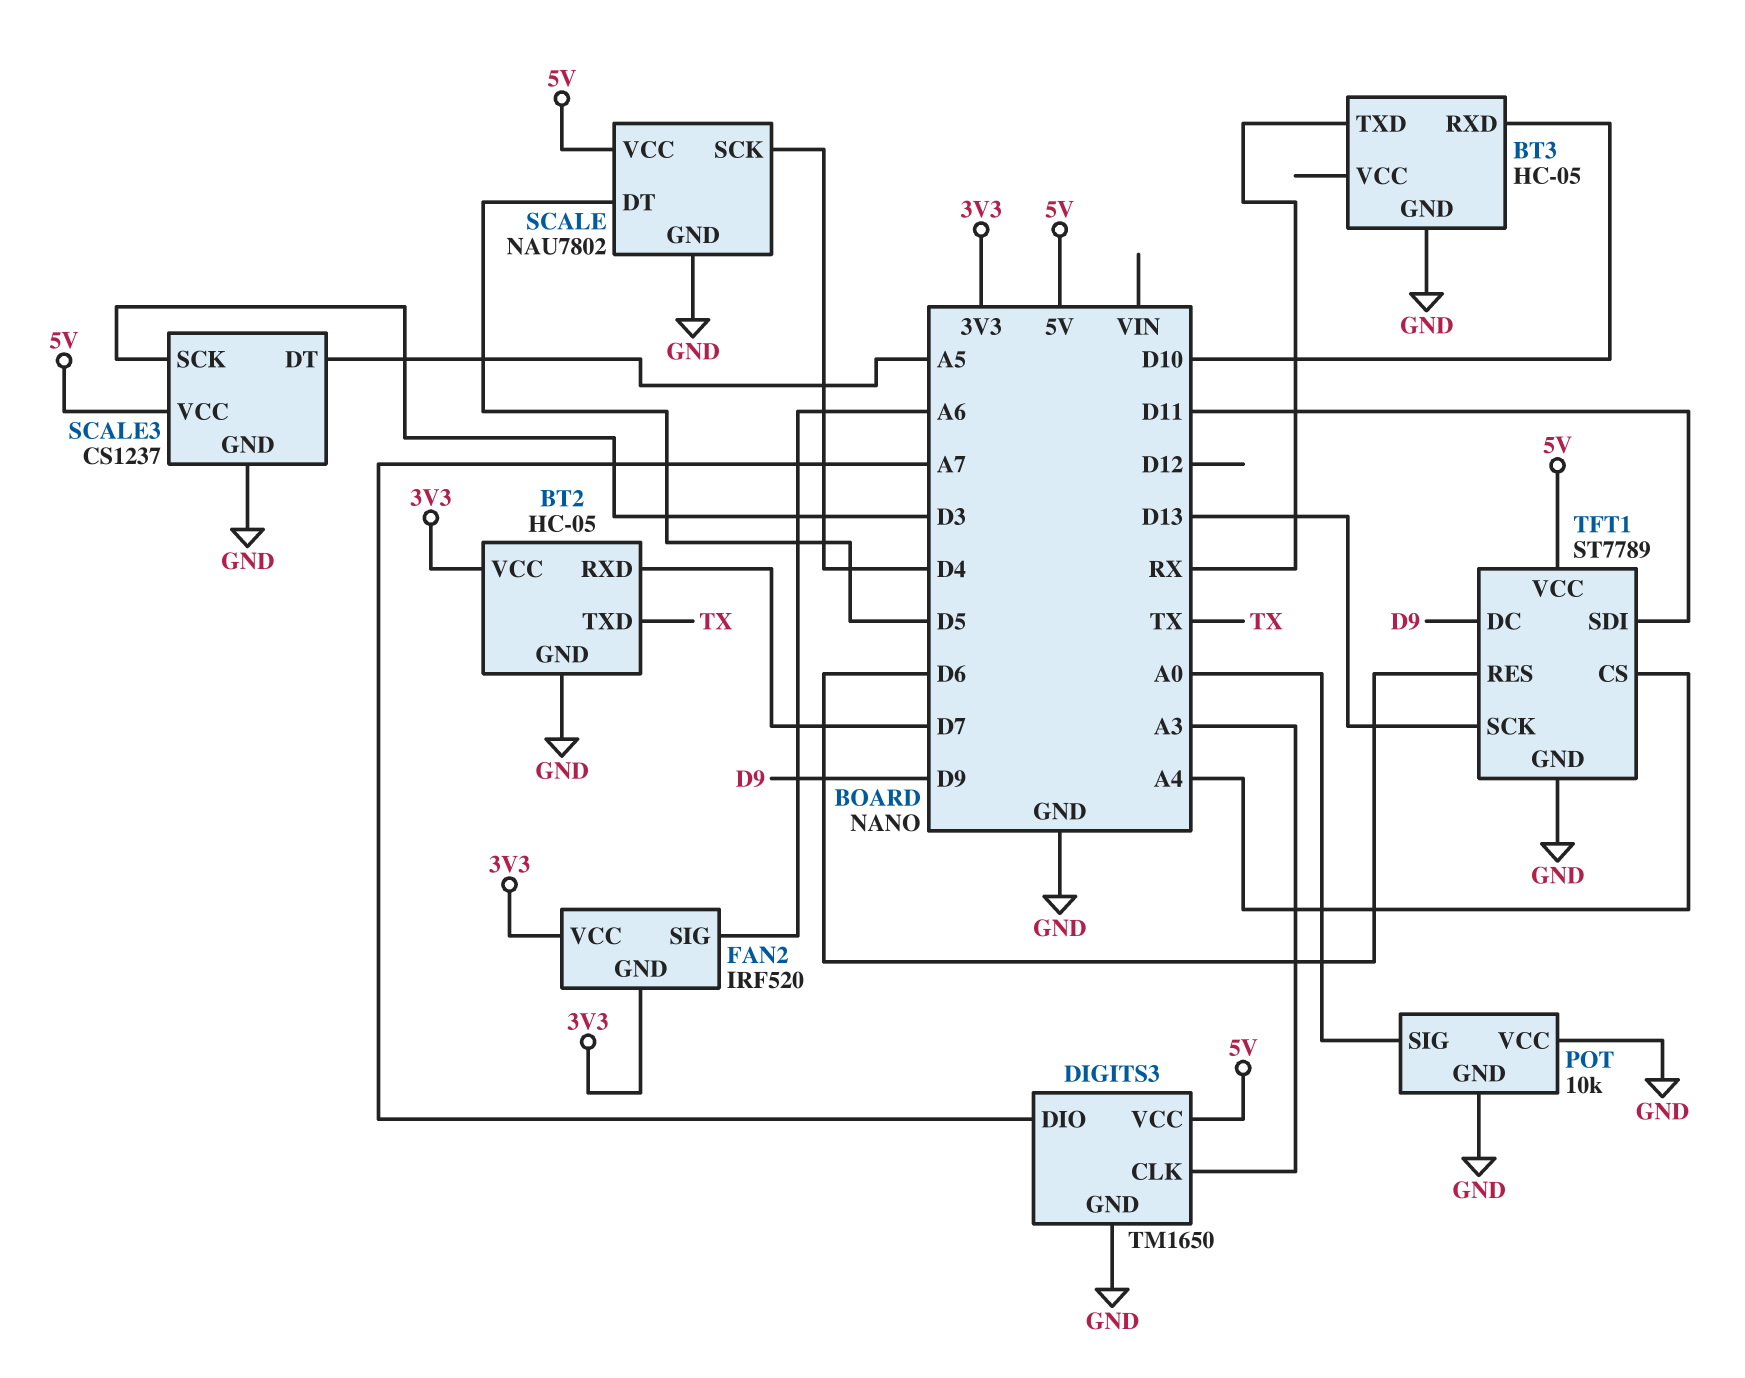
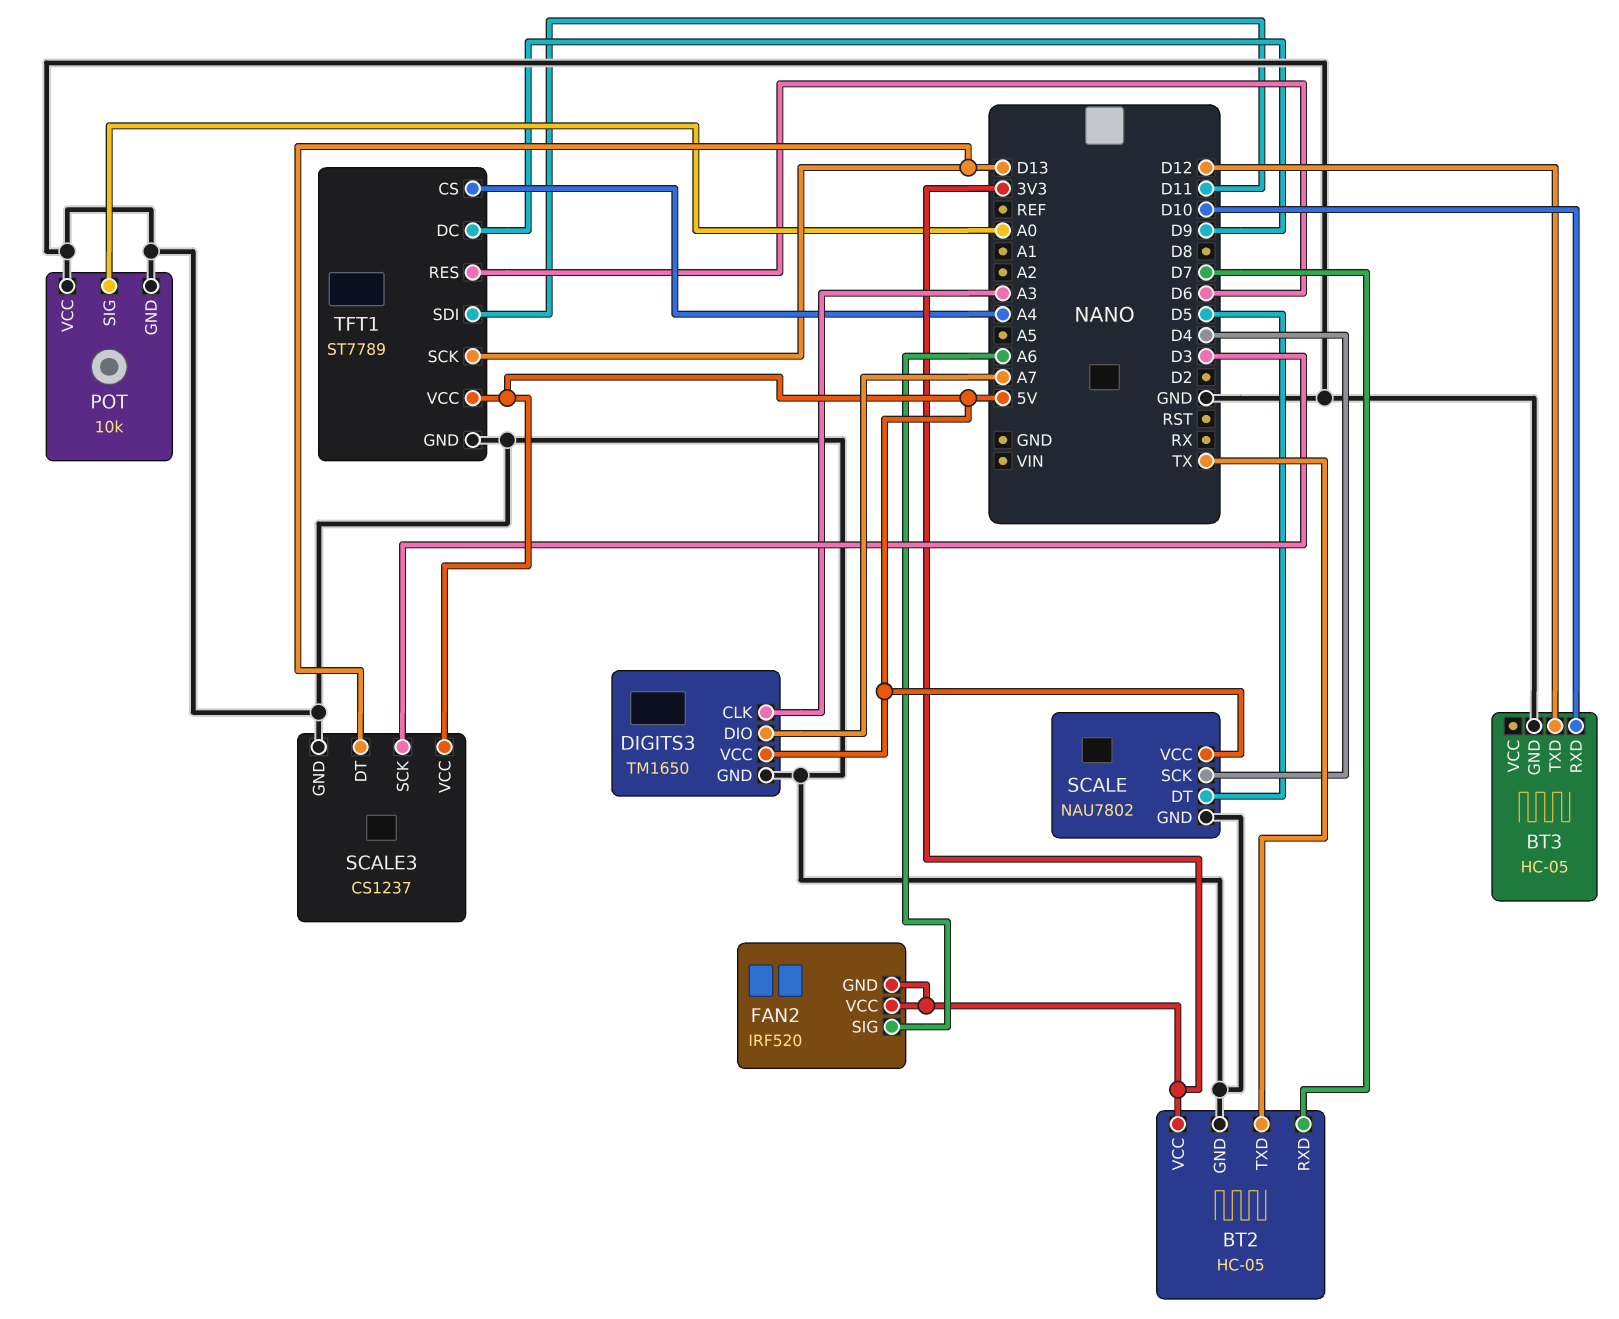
BT3 pin TXD: RX -> D12
SCALE3 pin DT: A5 -> D13

